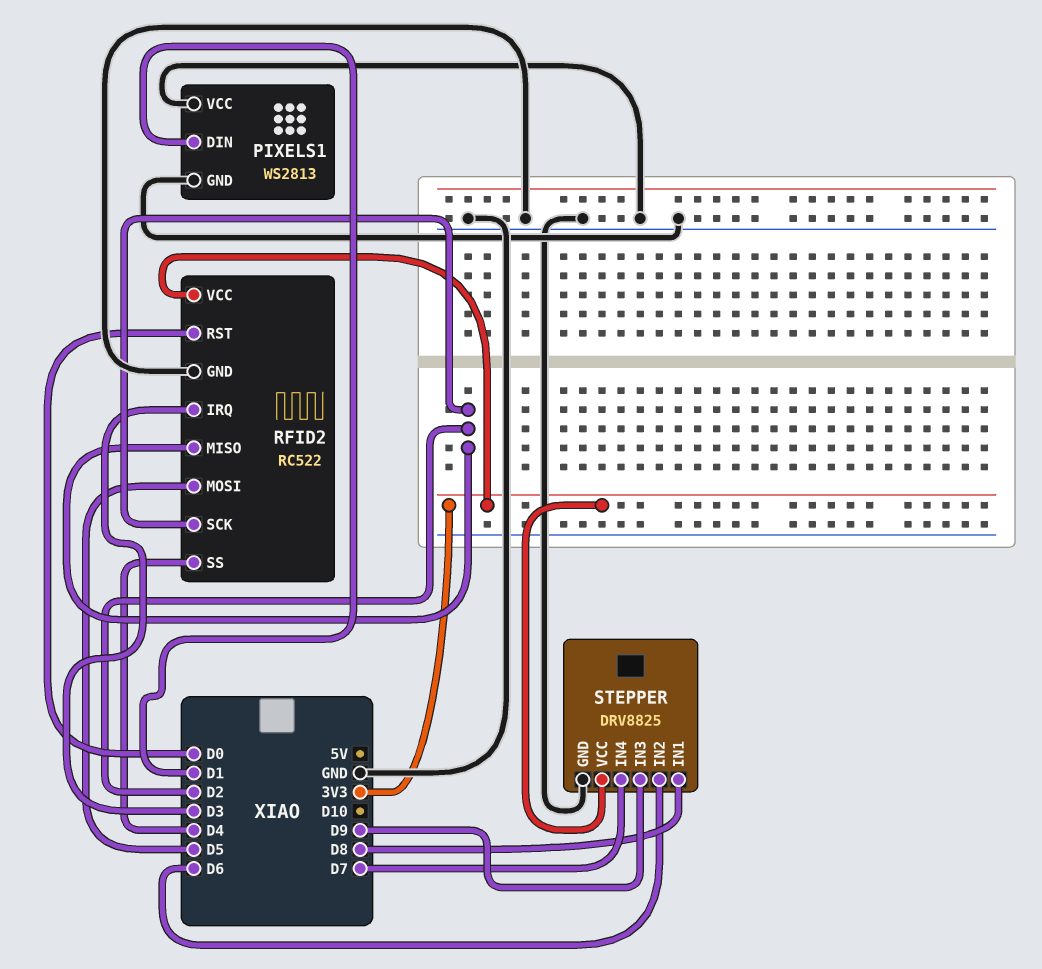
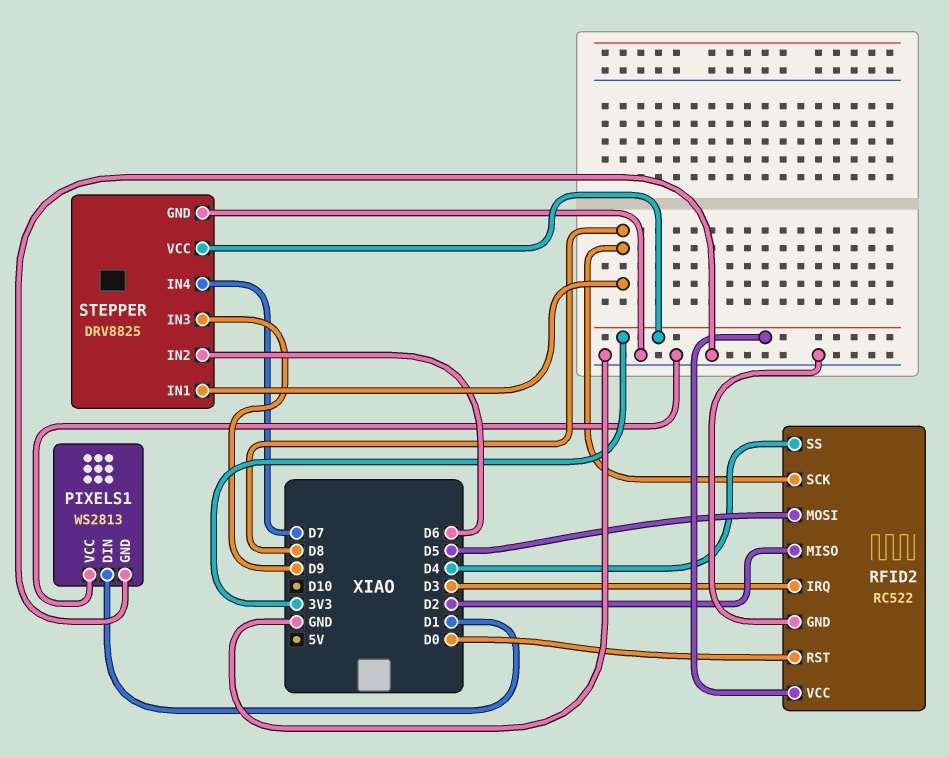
RFID2 pin SCK: D2 -> D8

